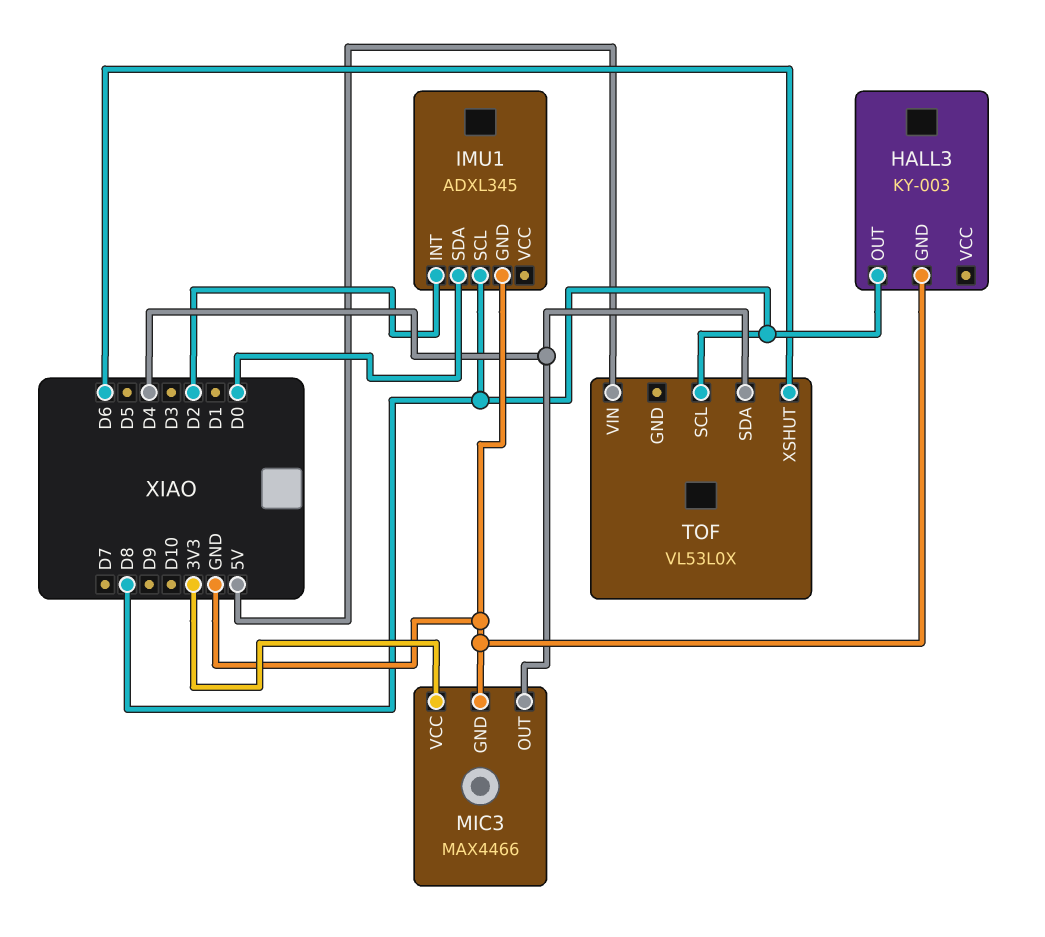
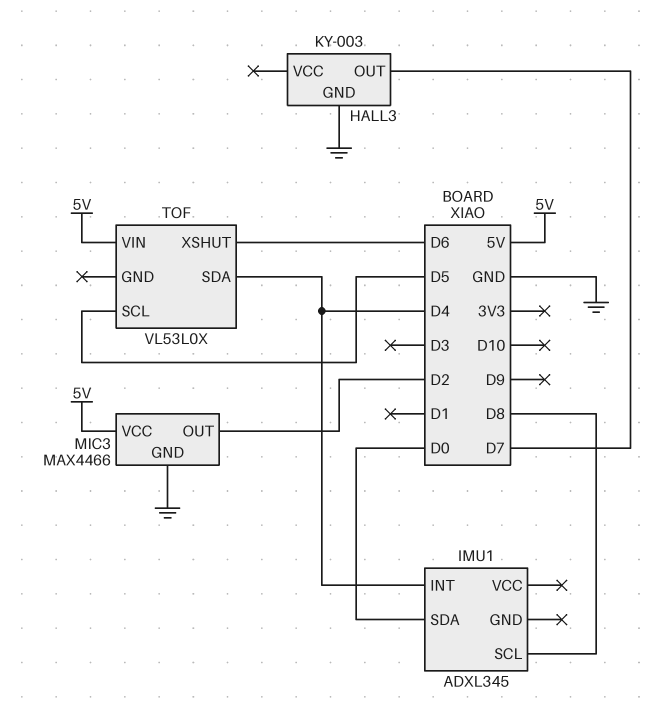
HALL3 pin OUT: D8 -> D7
IMU1 pin GND: GND -> none
IMU1 pin INT: D2 -> D4
MIC3 pin OUT: D4 -> D2
MIC3 pin VCC: 3V3 -> 5V
TOF pin SCL: D8 -> D5

